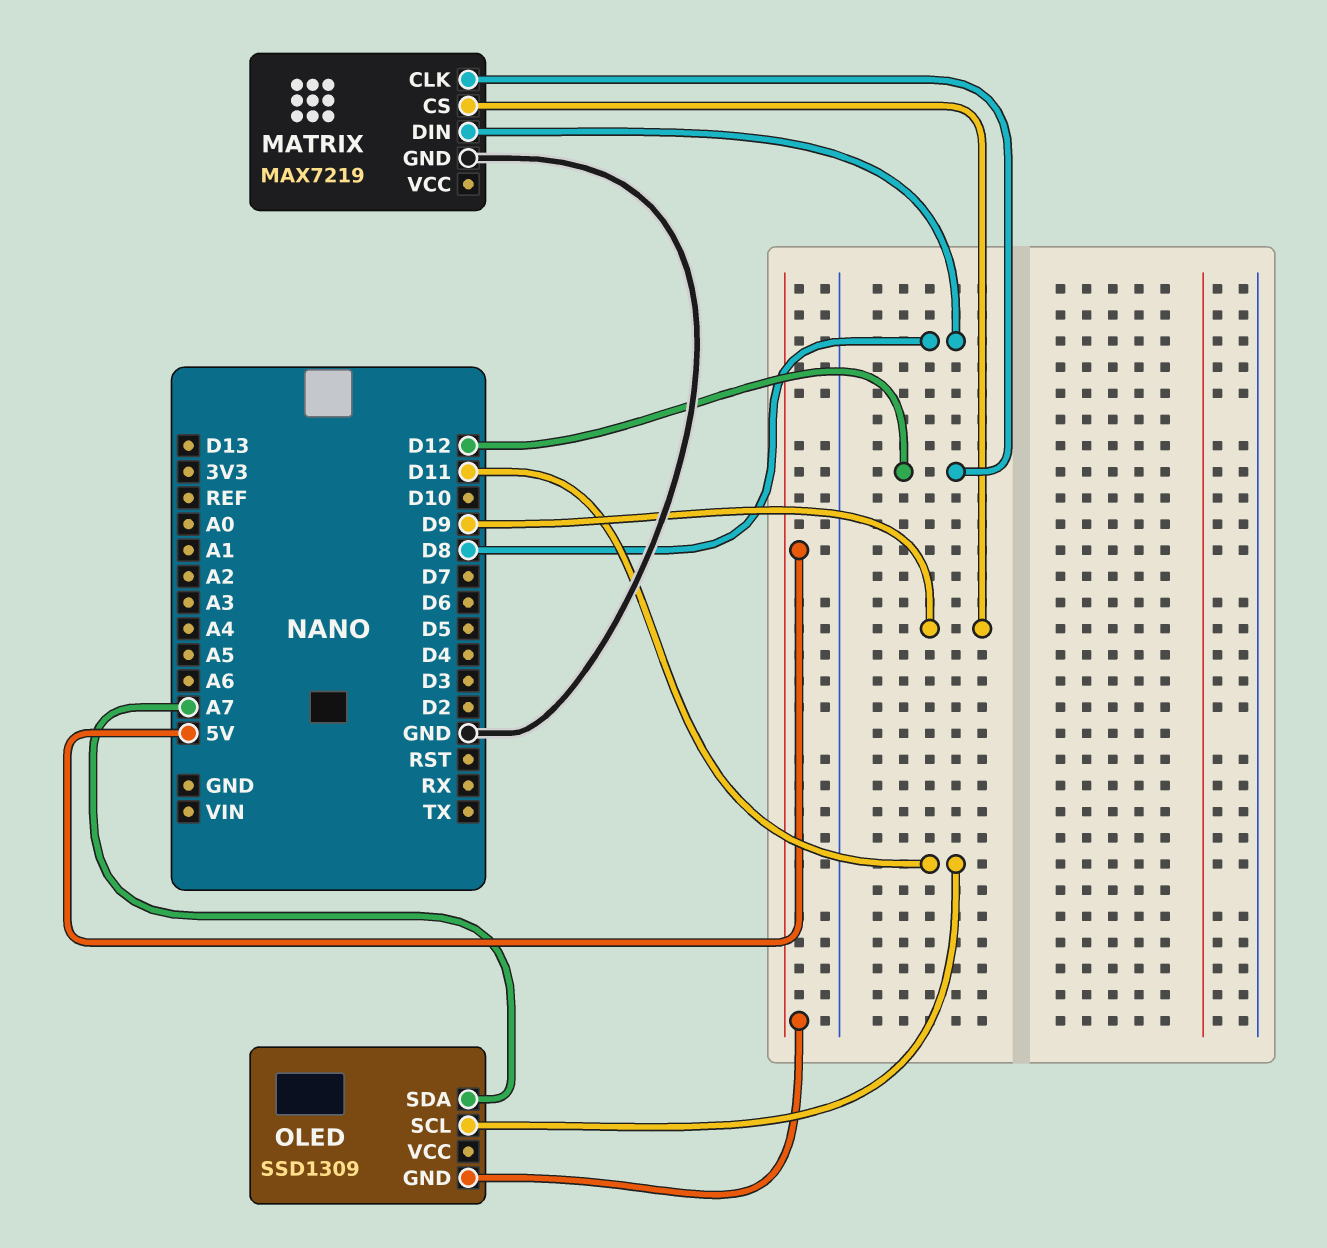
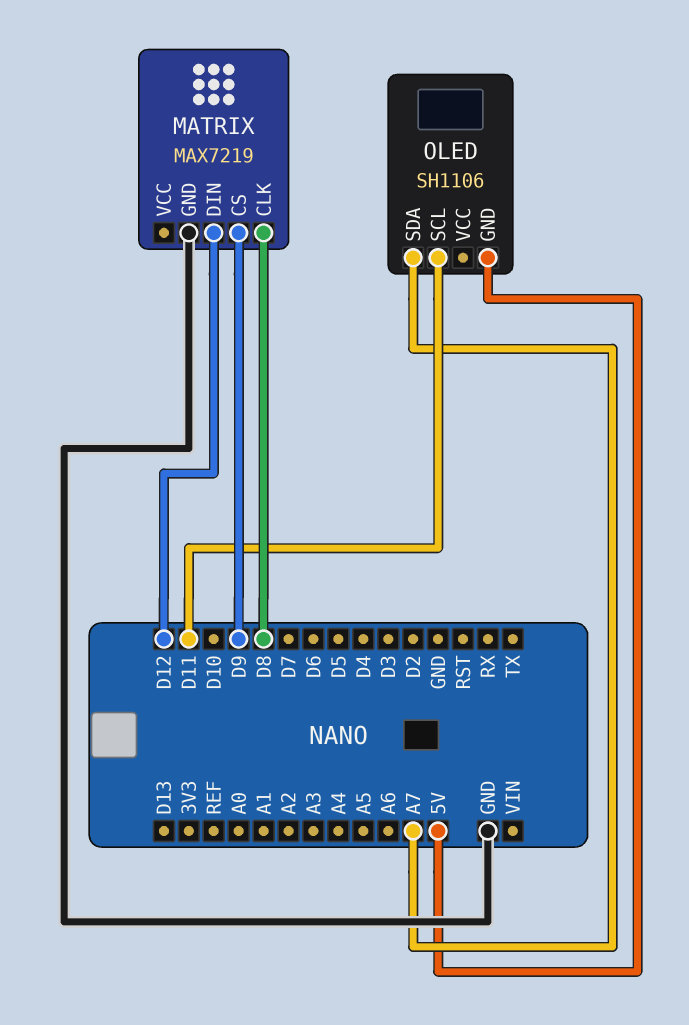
MATRIX pin CLK: D12 -> D8
MATRIX pin DIN: D8 -> D12
OLED: SSD1309 -> SH1106

